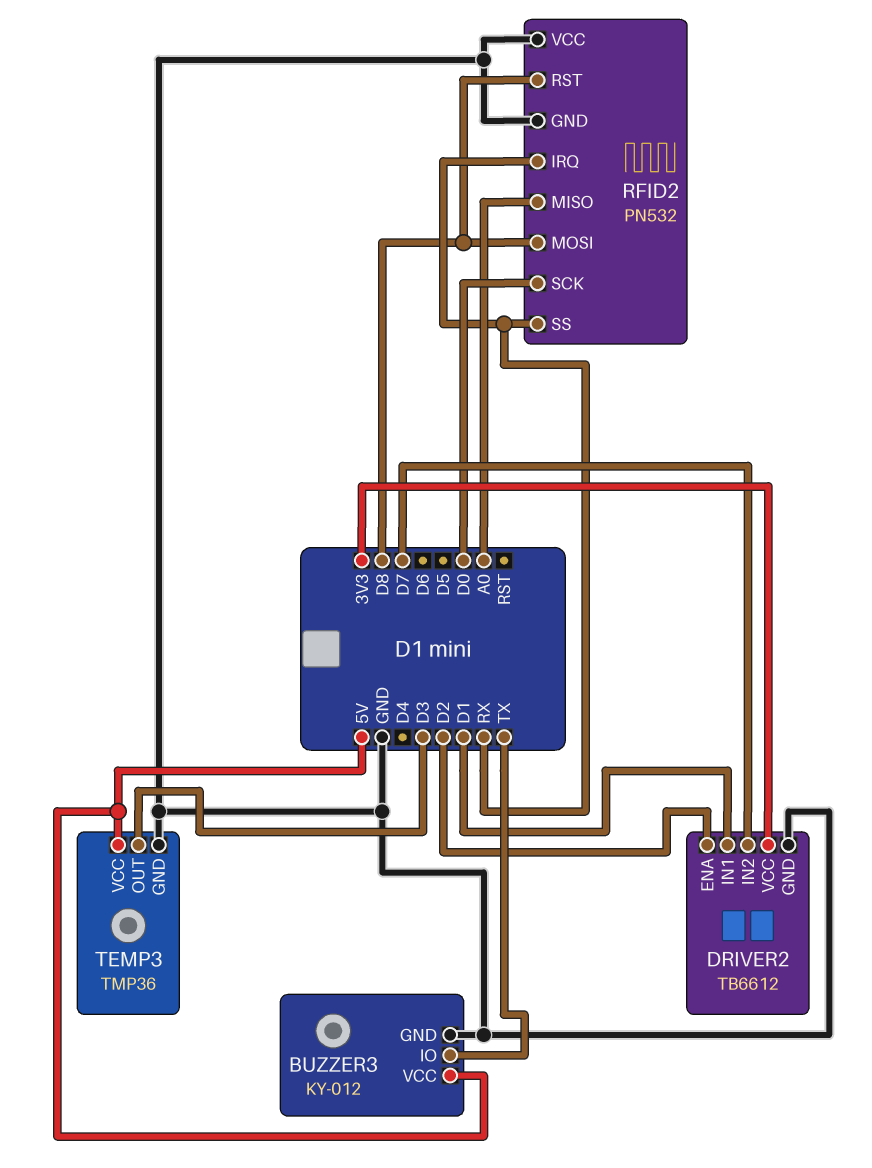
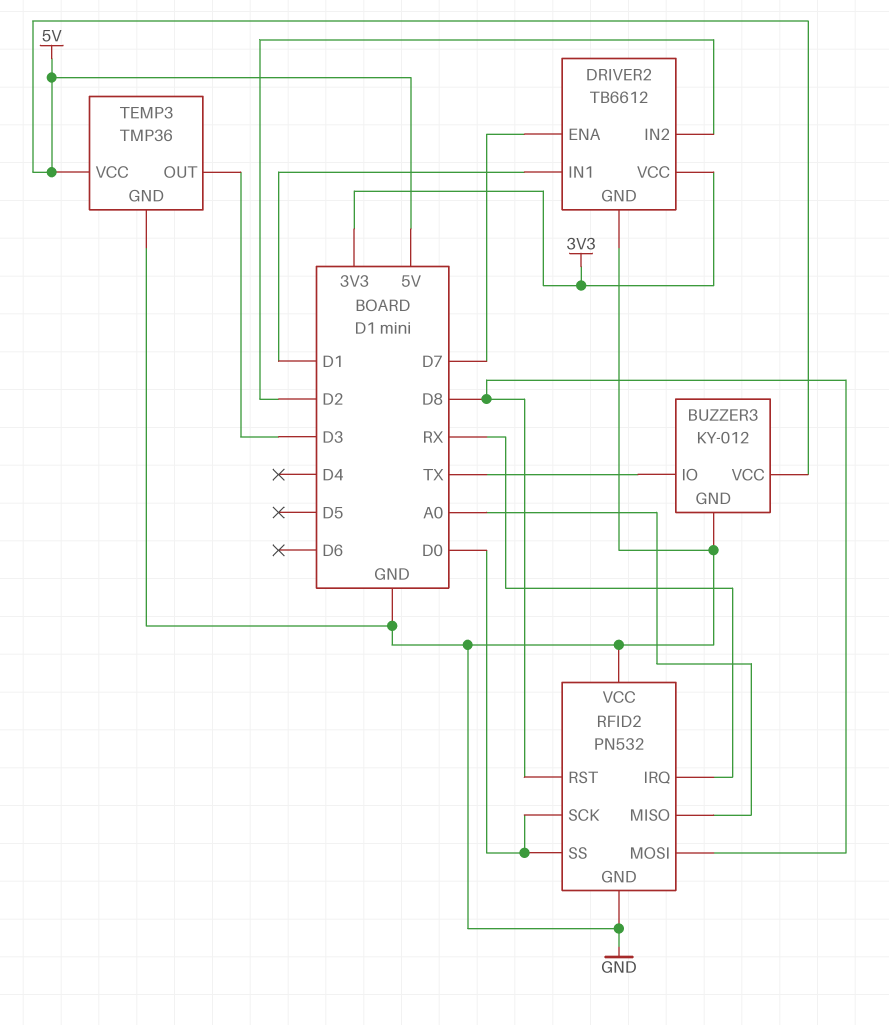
DRIVER2 pin ENA: D2 -> D7
DRIVER2 pin IN2: D7 -> D2
RFID2 pin SS: RX -> D0

